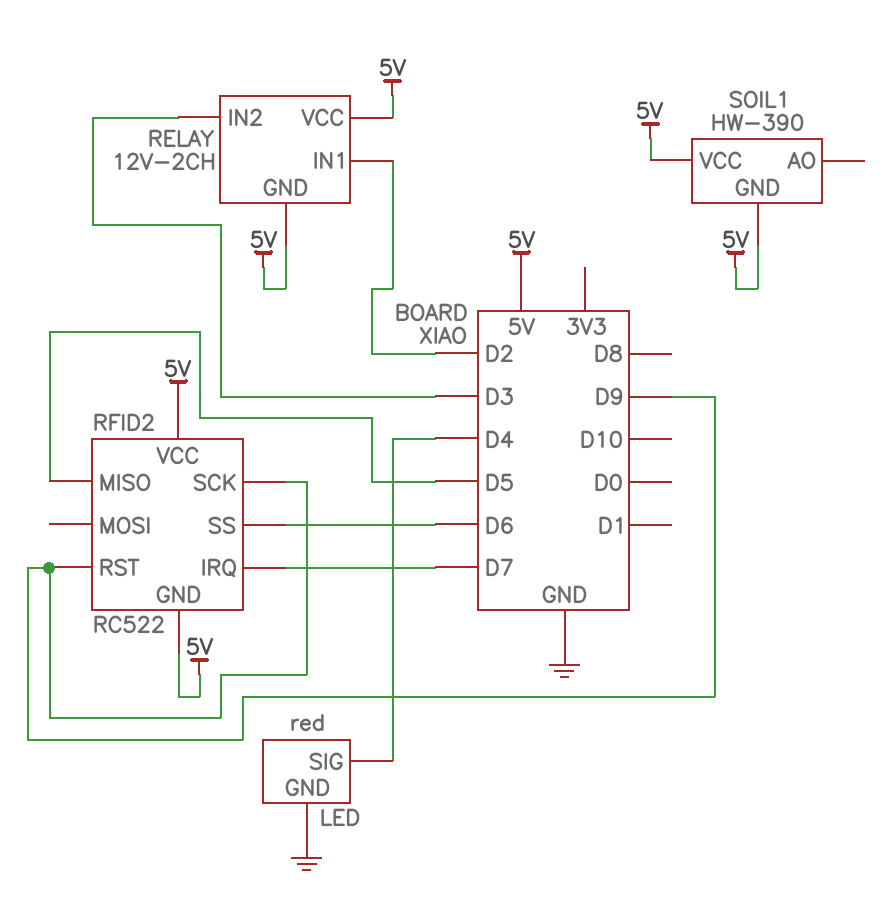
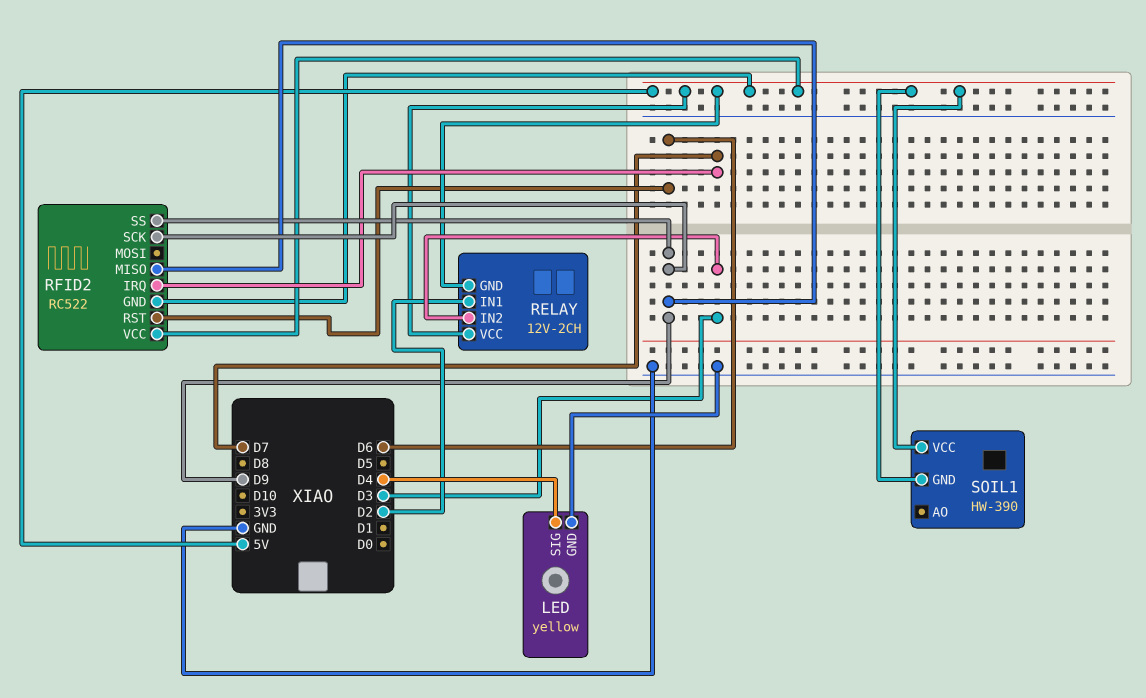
LED: red -> yellow
RFID2 pin MISO: D5 -> D9
RFID2 pin RST: D9 -> D6
RFID2 pin SS: D6 -> D9

